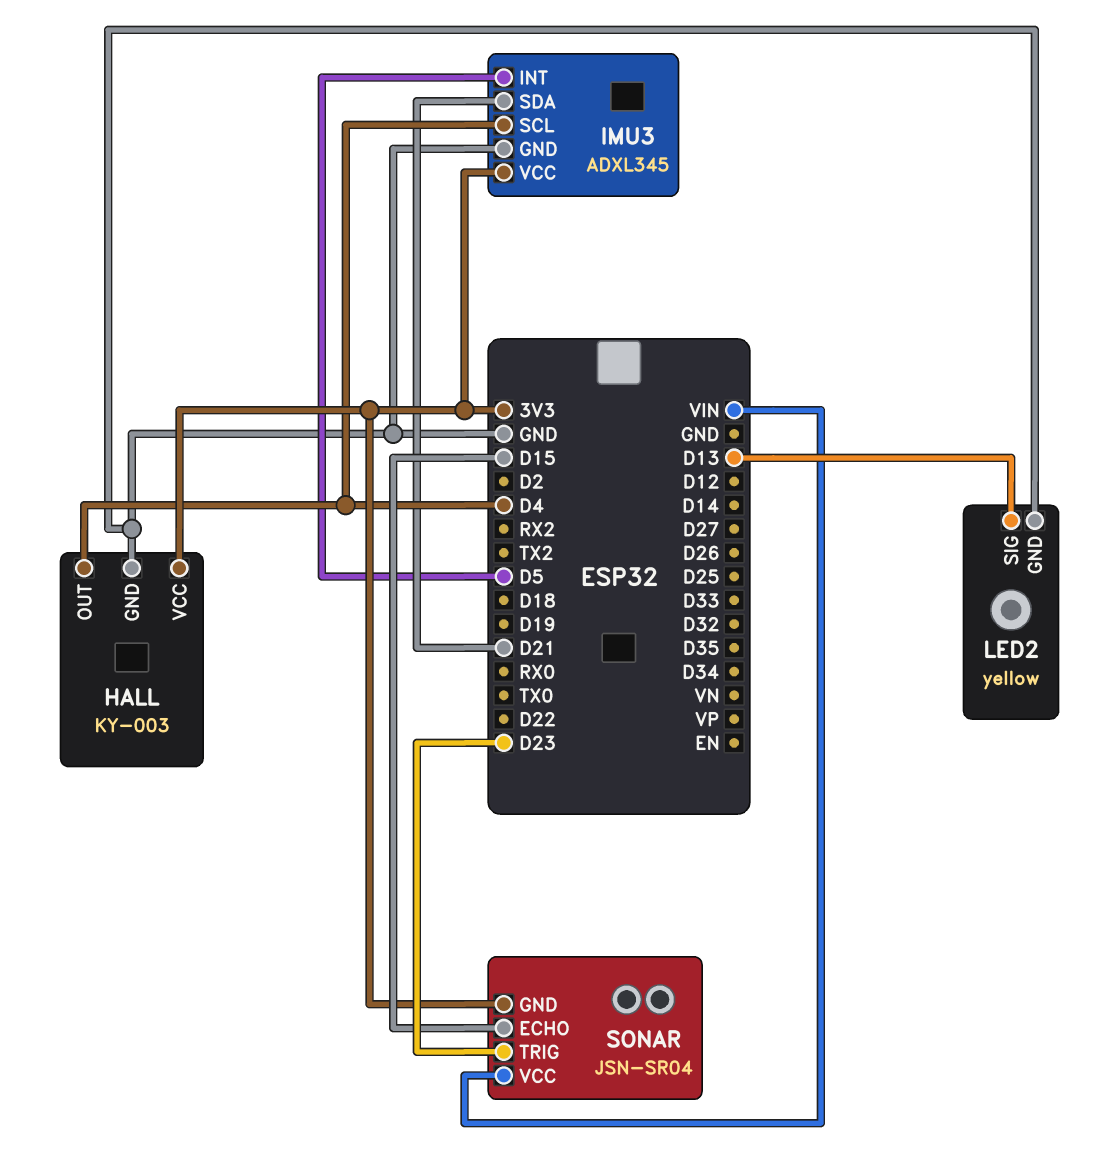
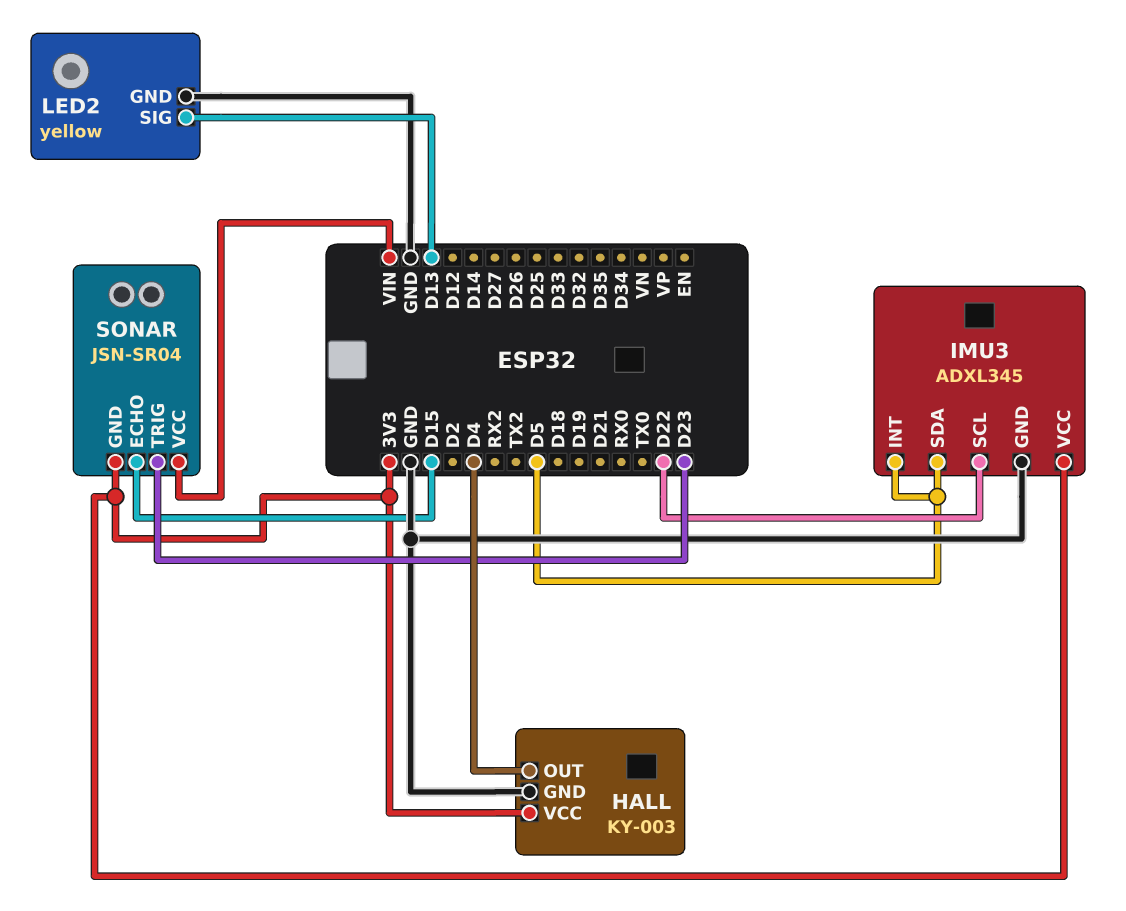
IMU3 pin SCL: D4 -> D22
IMU3 pin SDA: D21 -> D5

